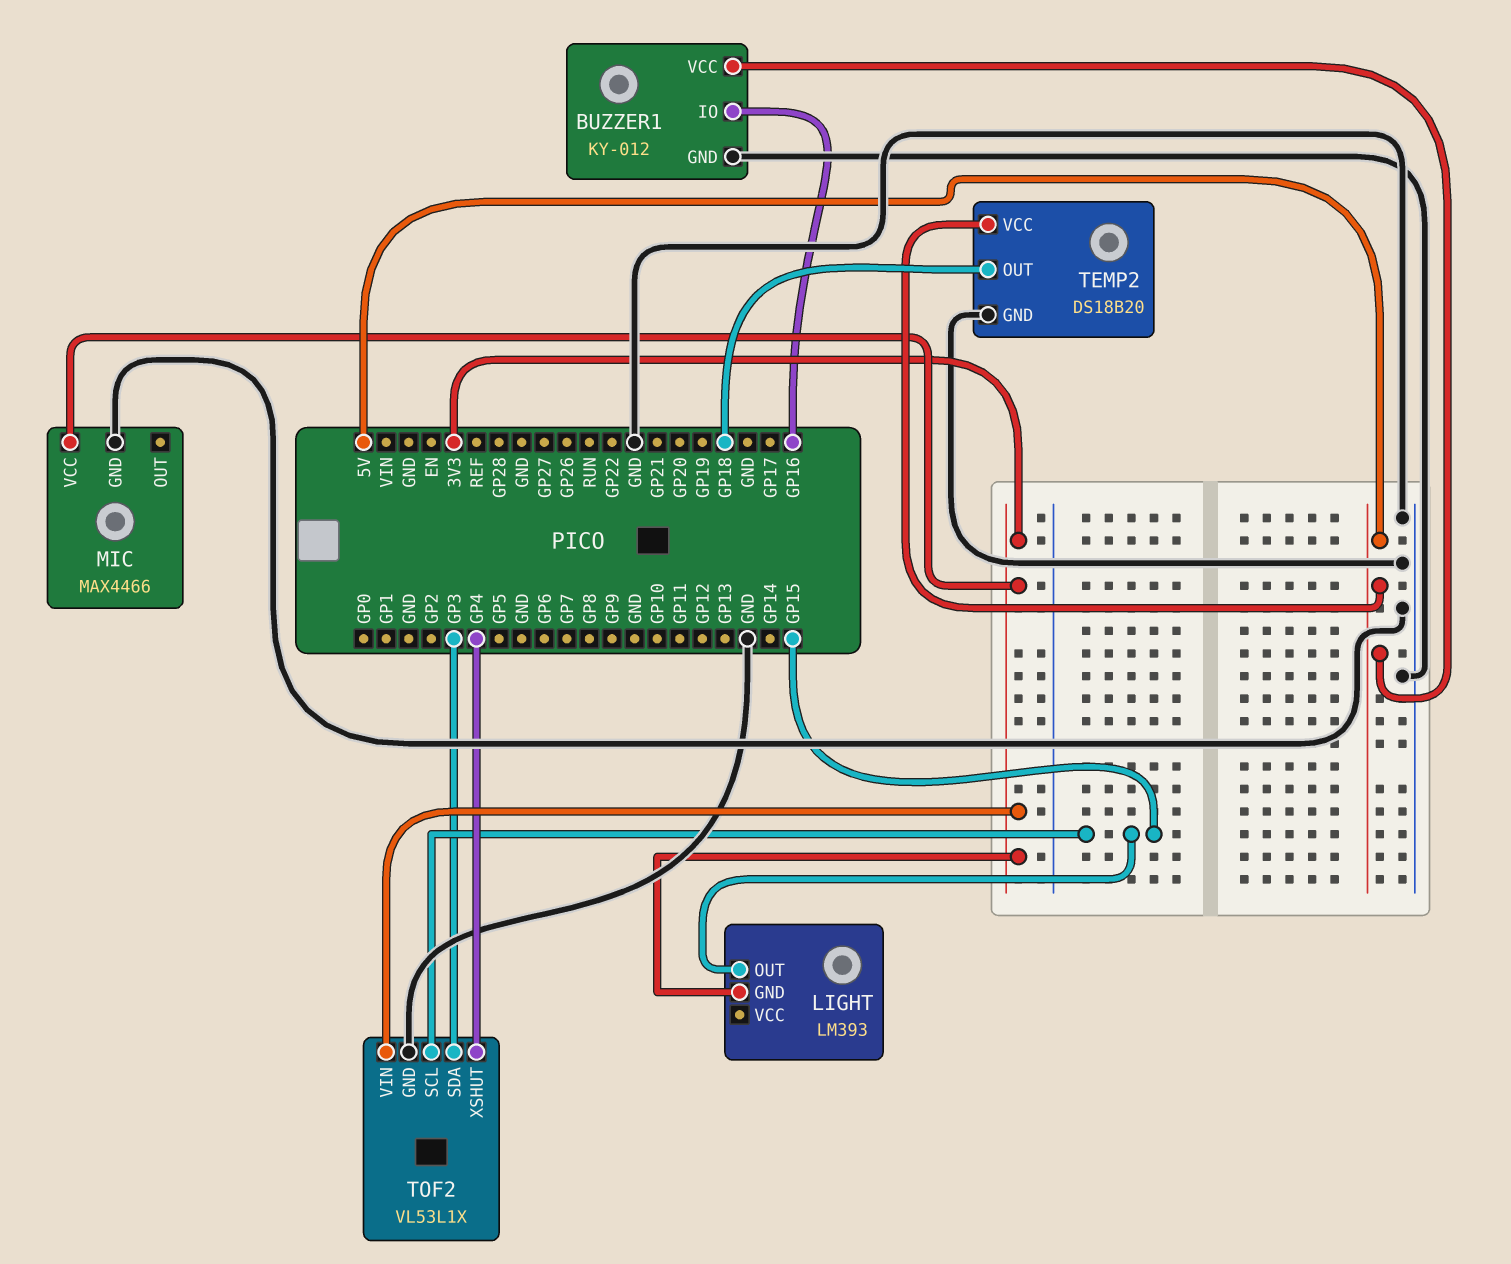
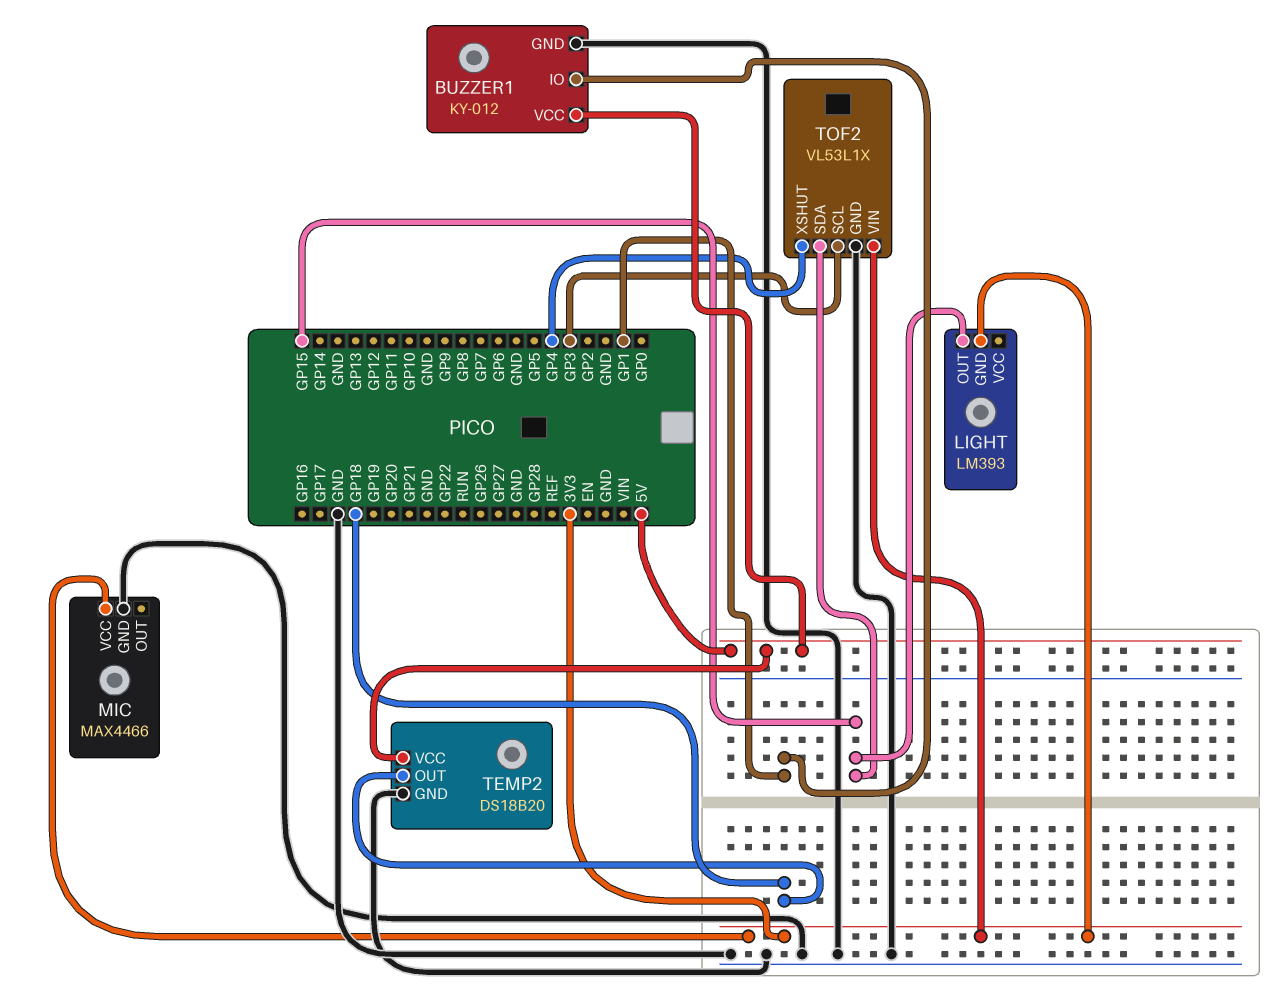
BUZZER1 pin IO: GP16 -> GP1
TOF2 pin SCL: GP15 -> GP3
TOF2 pin SDA: GP3 -> GP15

